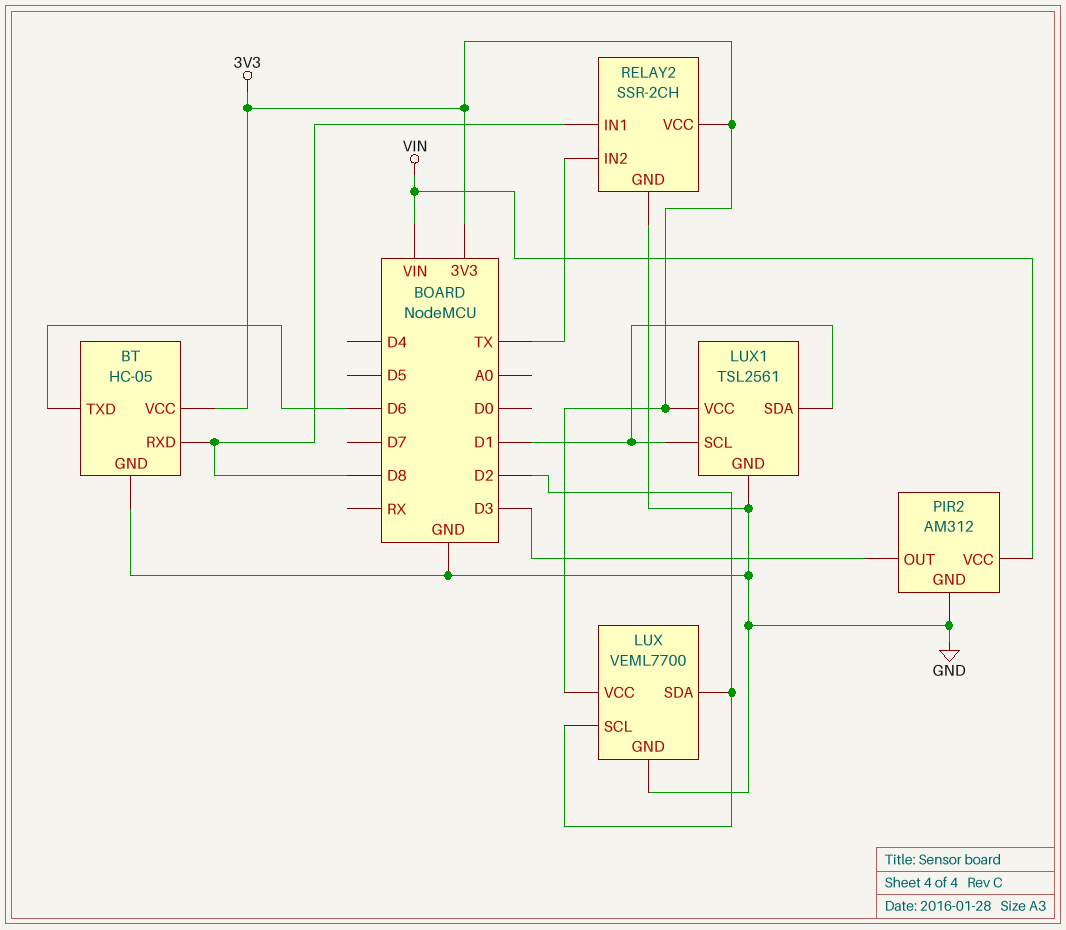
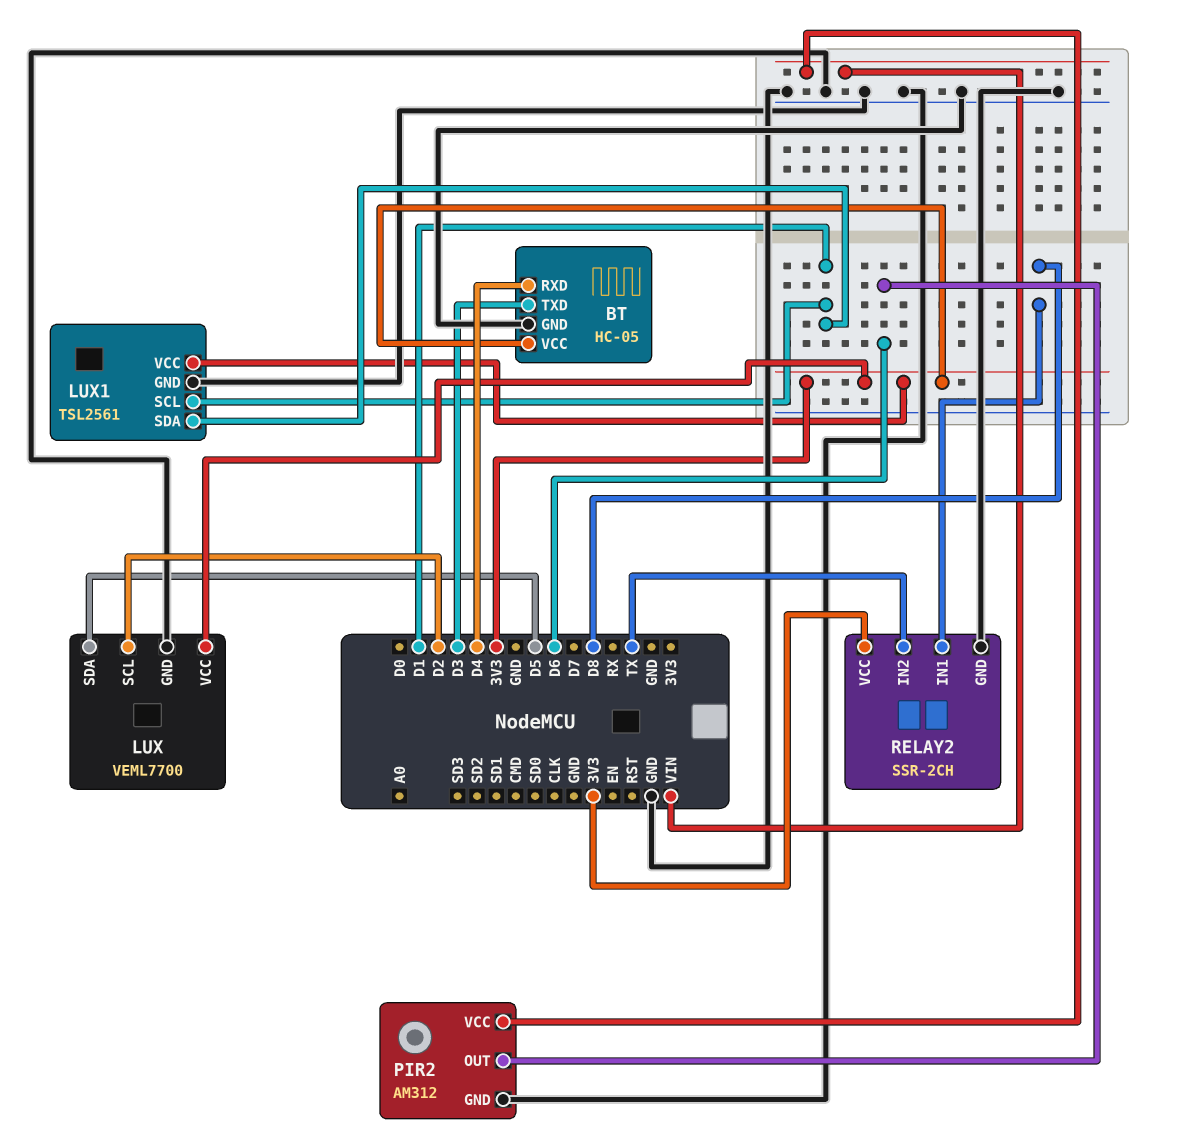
BT pin RXD: D8 -> D4
BT pin TXD: D6 -> D3
LUX pin SDA: D2 -> D5
PIR2 pin OUT: D3 -> D6

